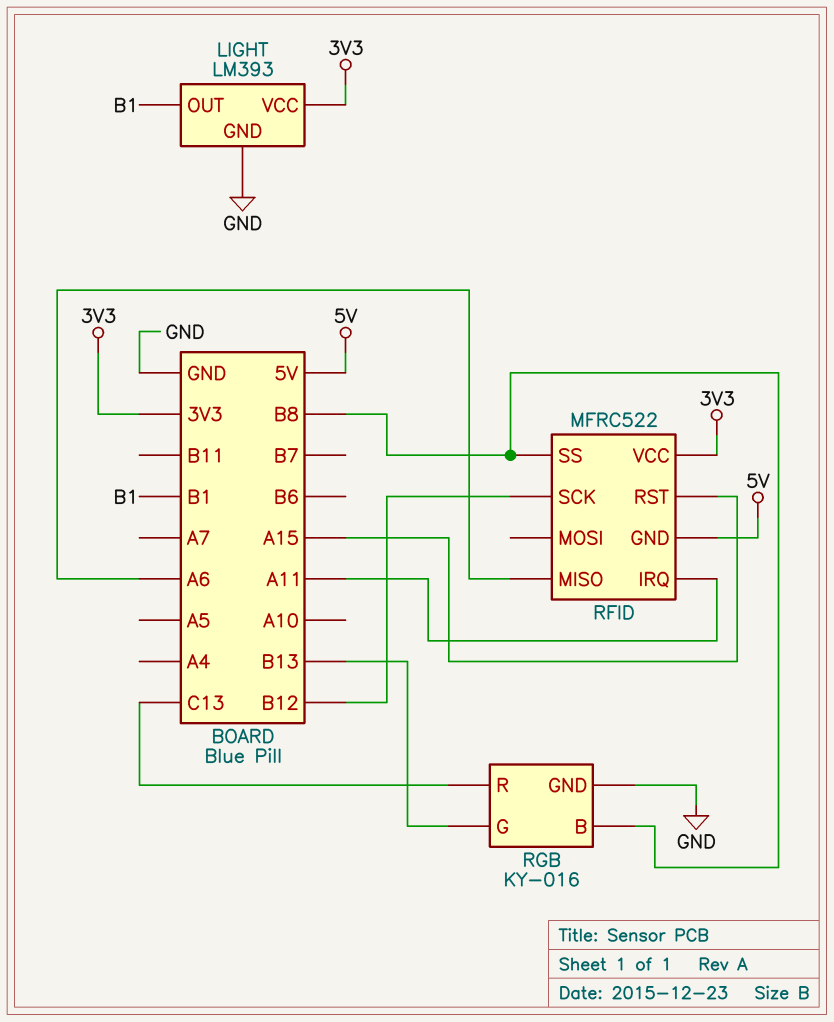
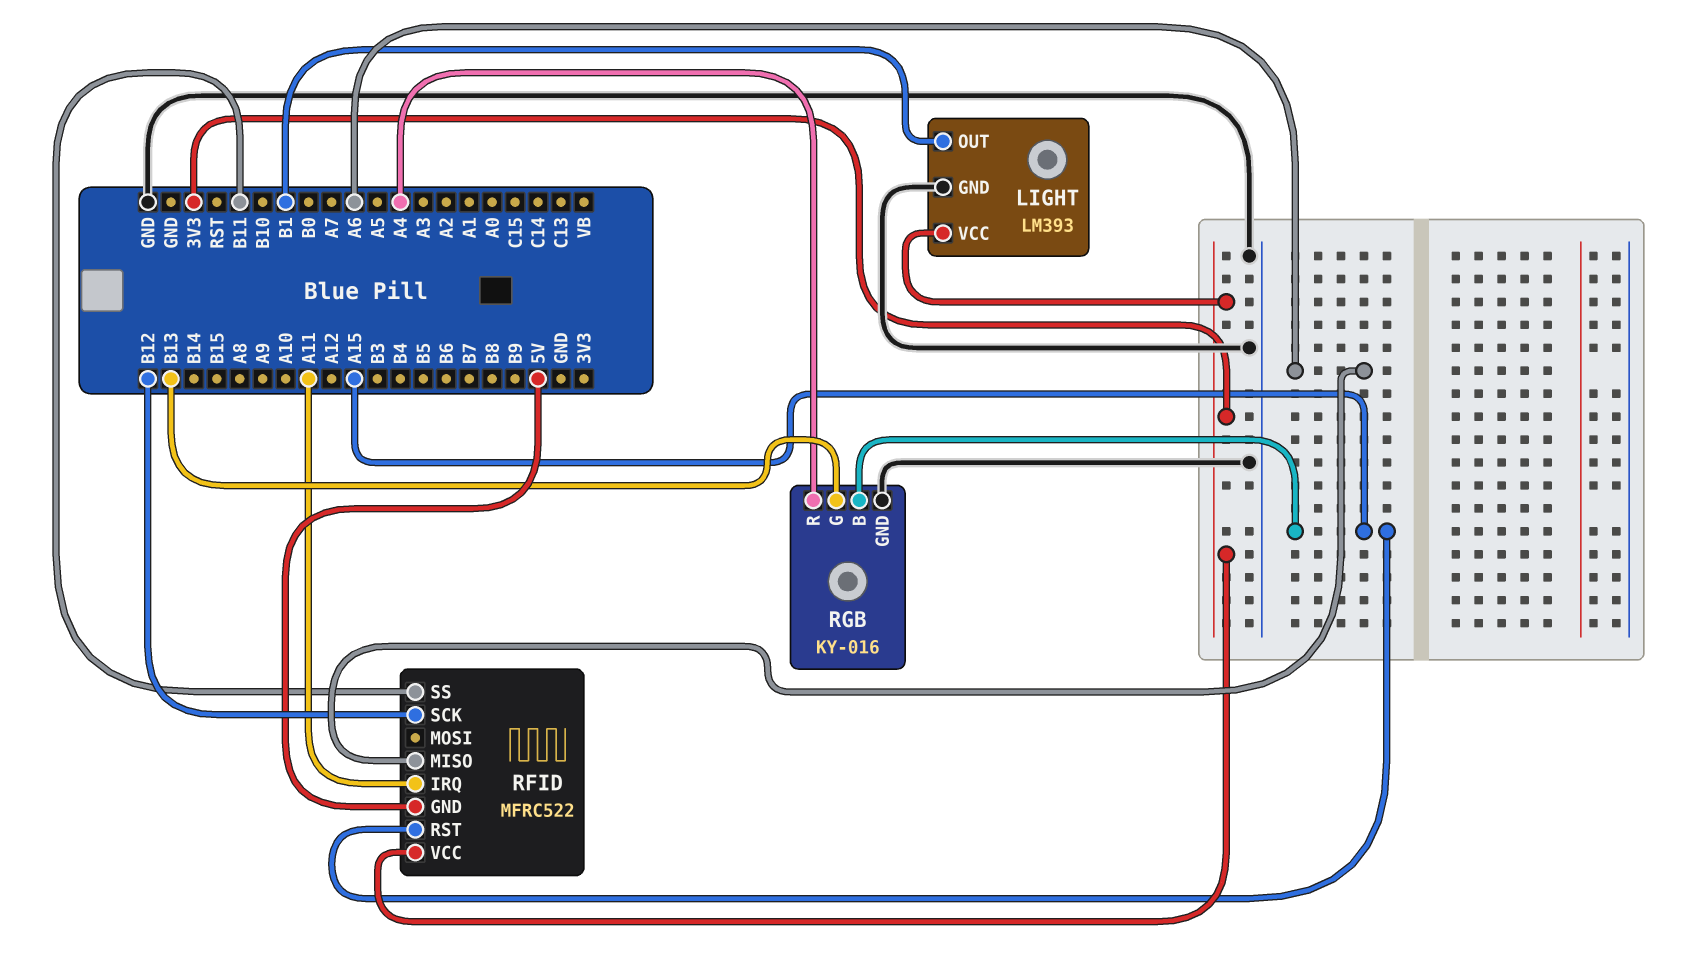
RFID pin SS: B8 -> B11
RGB pin B: B8 -> A15
RGB pin R: C13 -> A4

